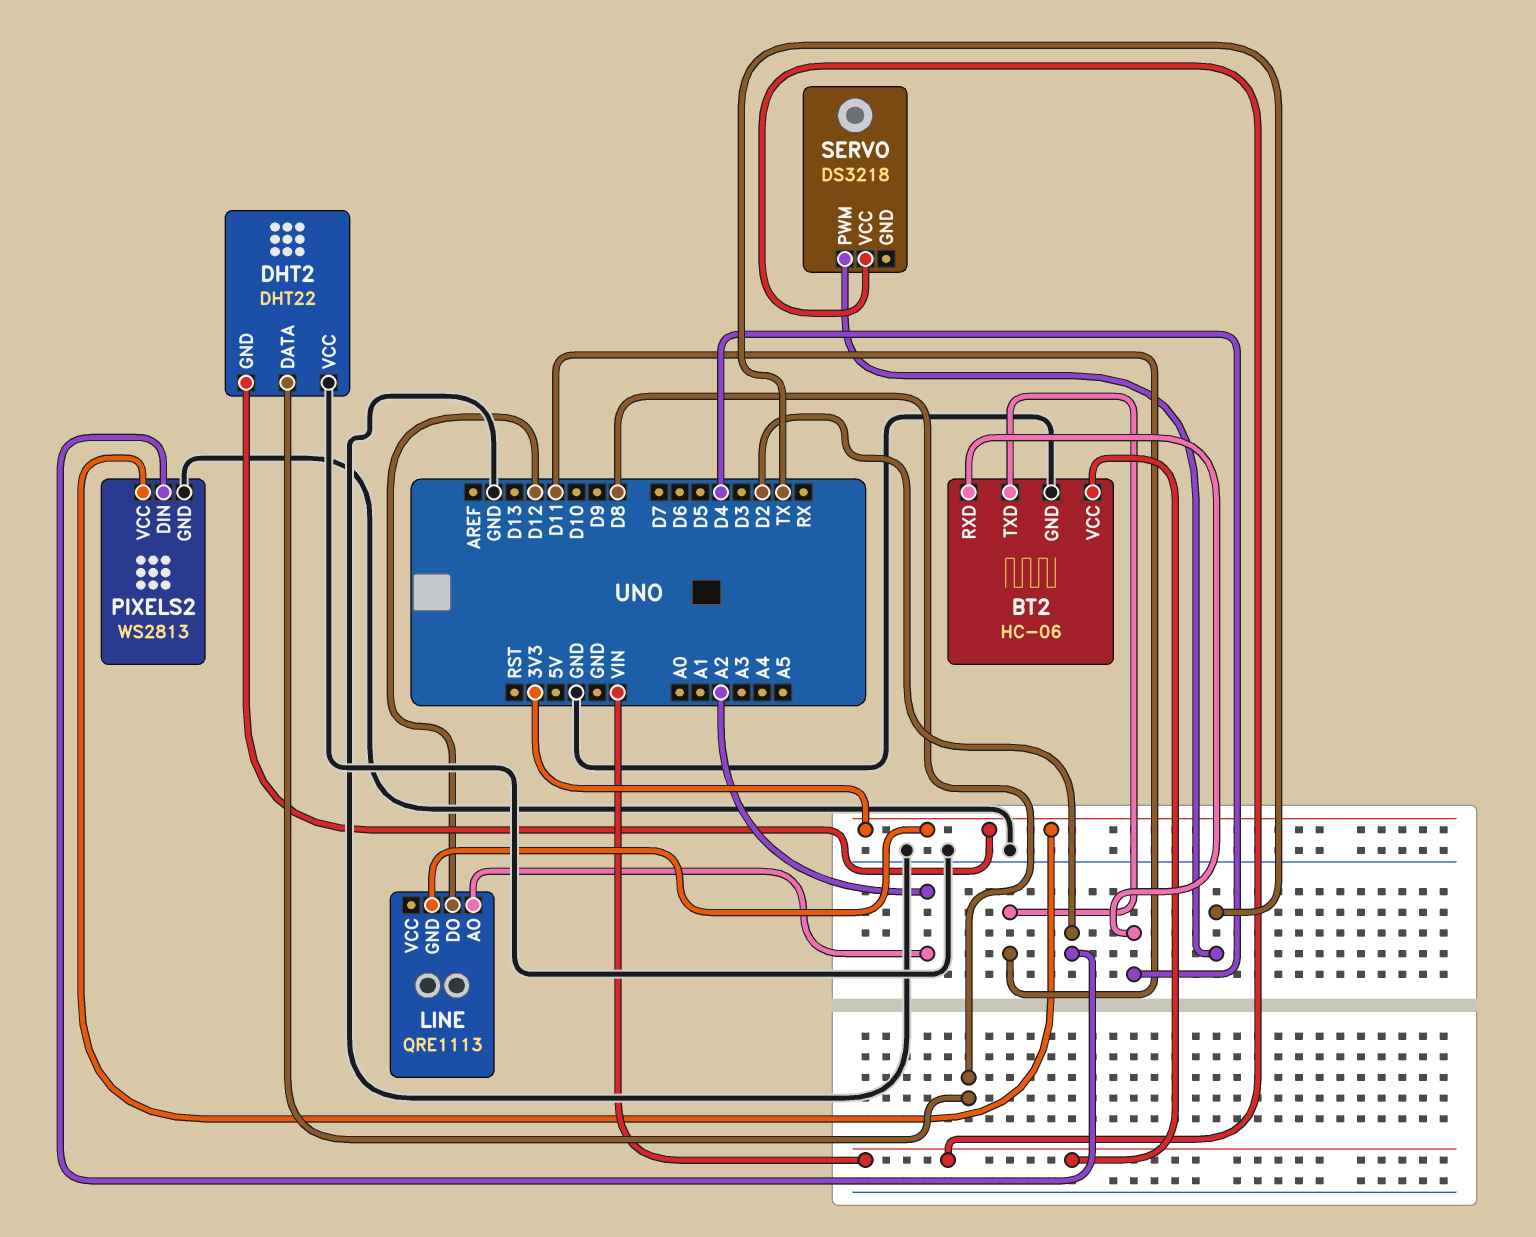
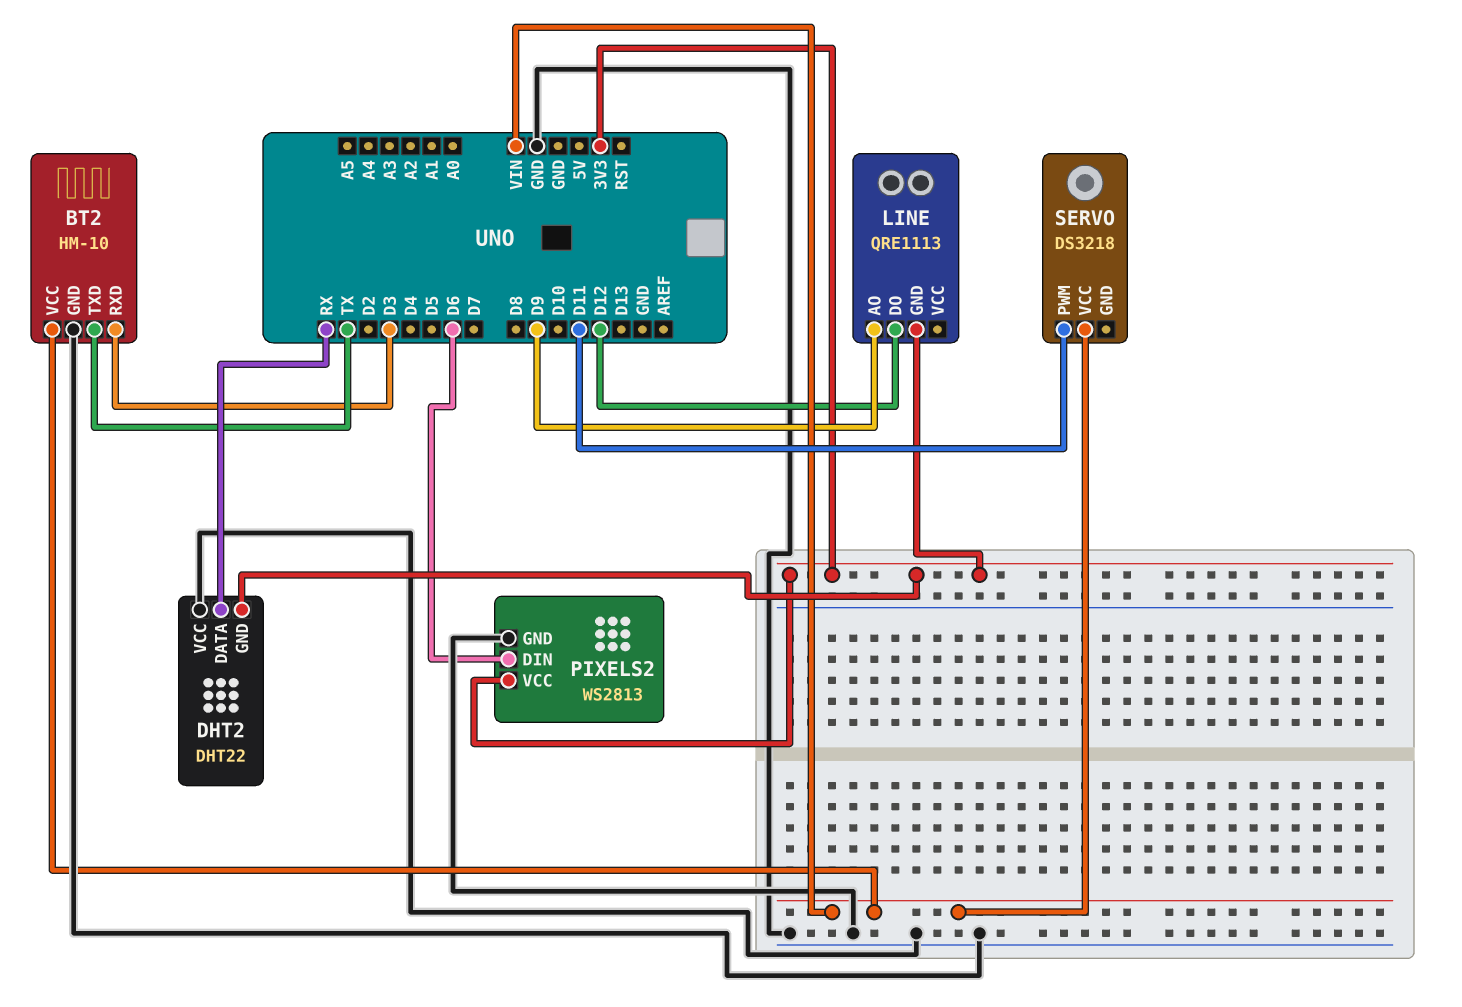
BT2: HC-06 -> HM-10
BT2 pin RXD: D4 -> D3
BT2 pin TXD: D11 -> TX
DHT2 pin DATA: D8 -> RX
LINE pin AO: A2 -> D9
PIXELS2 pin DIN: D2 -> D6
SERVO pin PWM: TX -> D11

